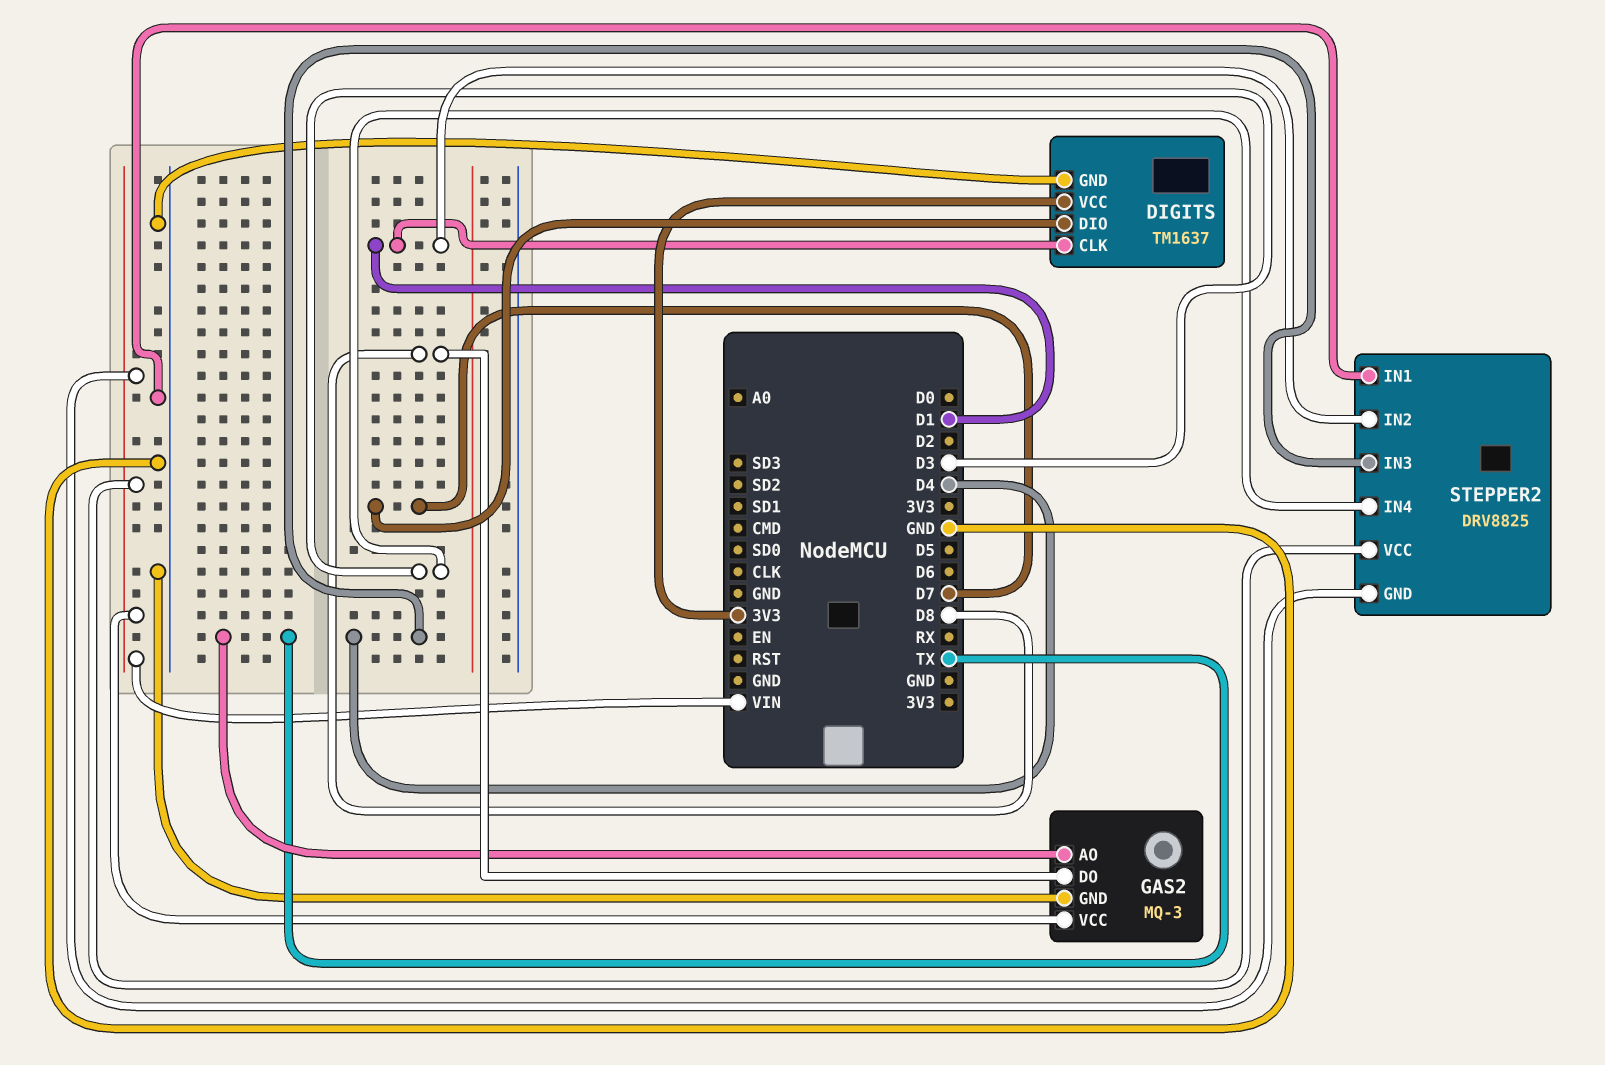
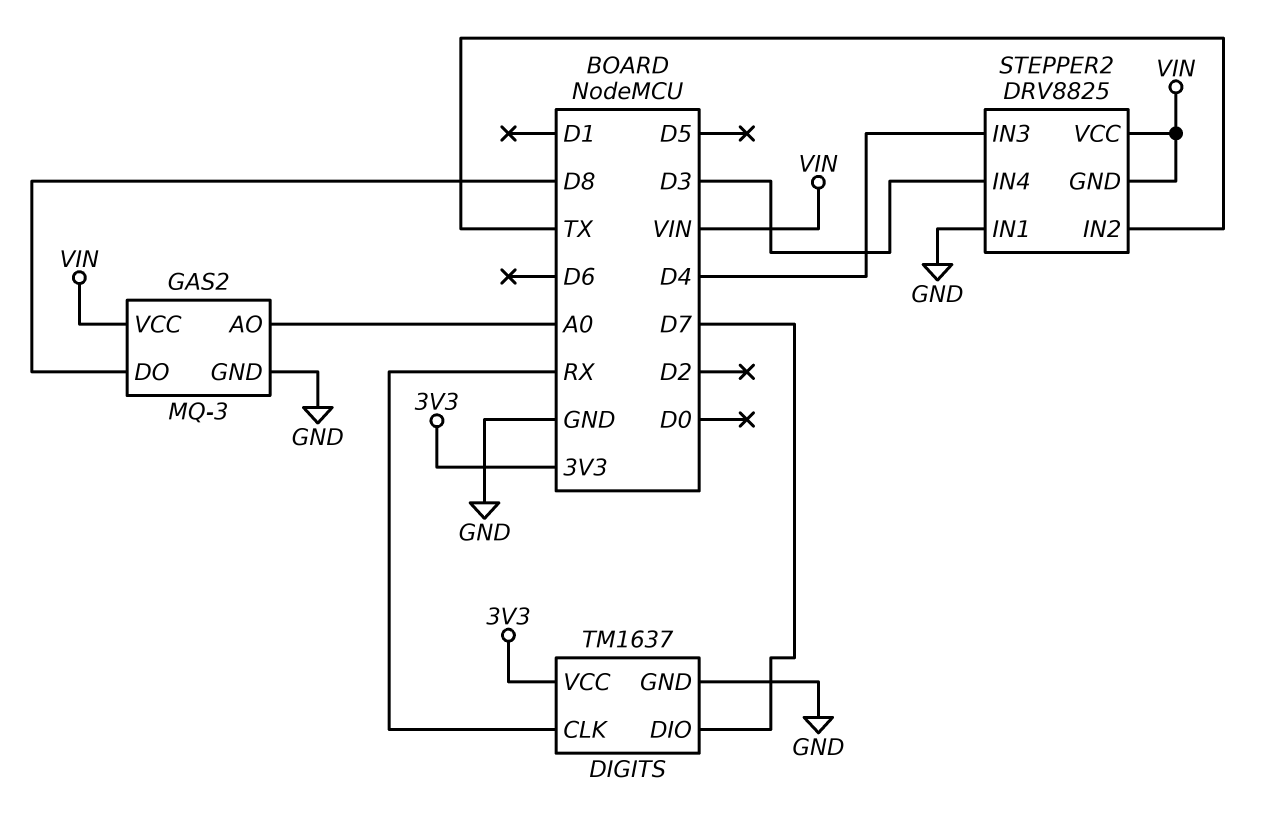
DIGITS pin CLK: D1 -> RX
GAS2 pin AO: TX -> A0
STEPPER2 pin IN2: D1 -> TX

